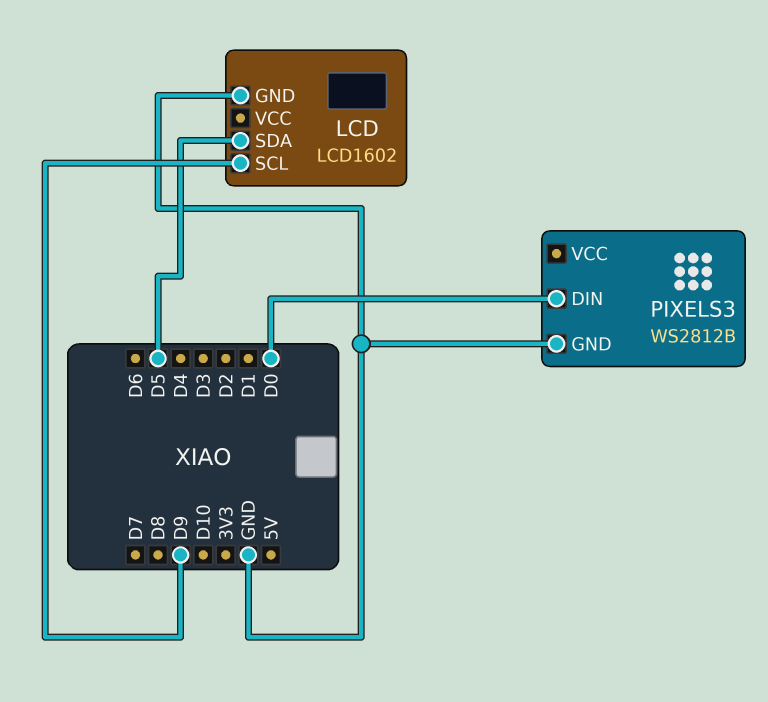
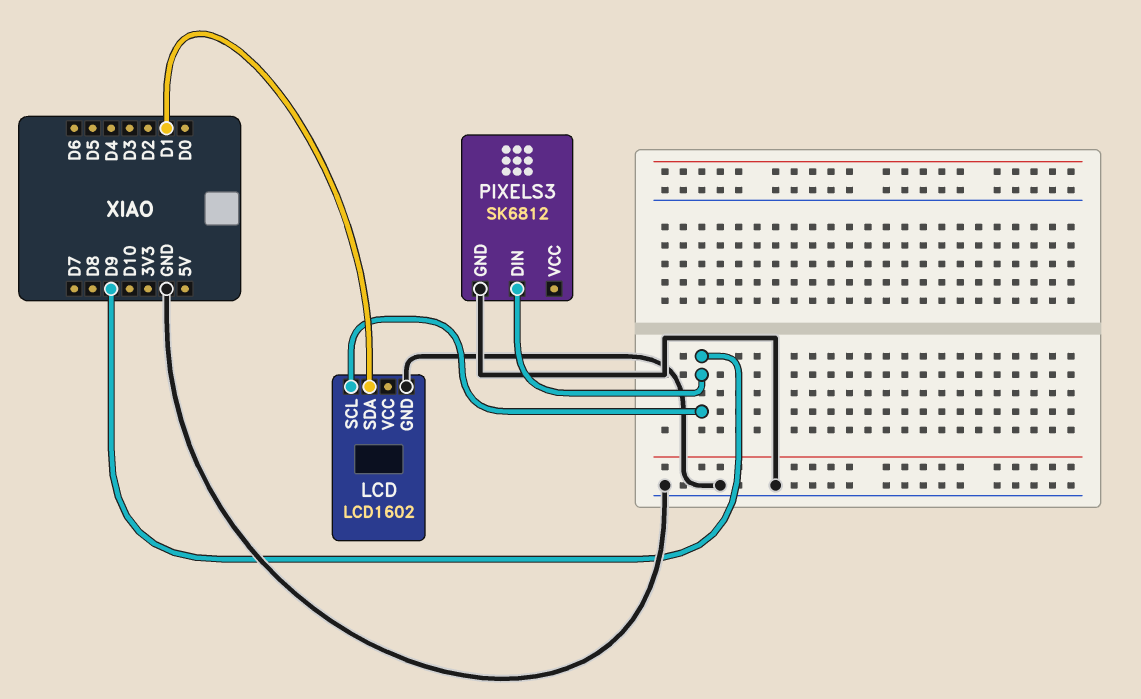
LCD pin SDA: D5 -> D1
PIXELS3: WS2812B -> SK6812
PIXELS3 pin DIN: D0 -> D9

